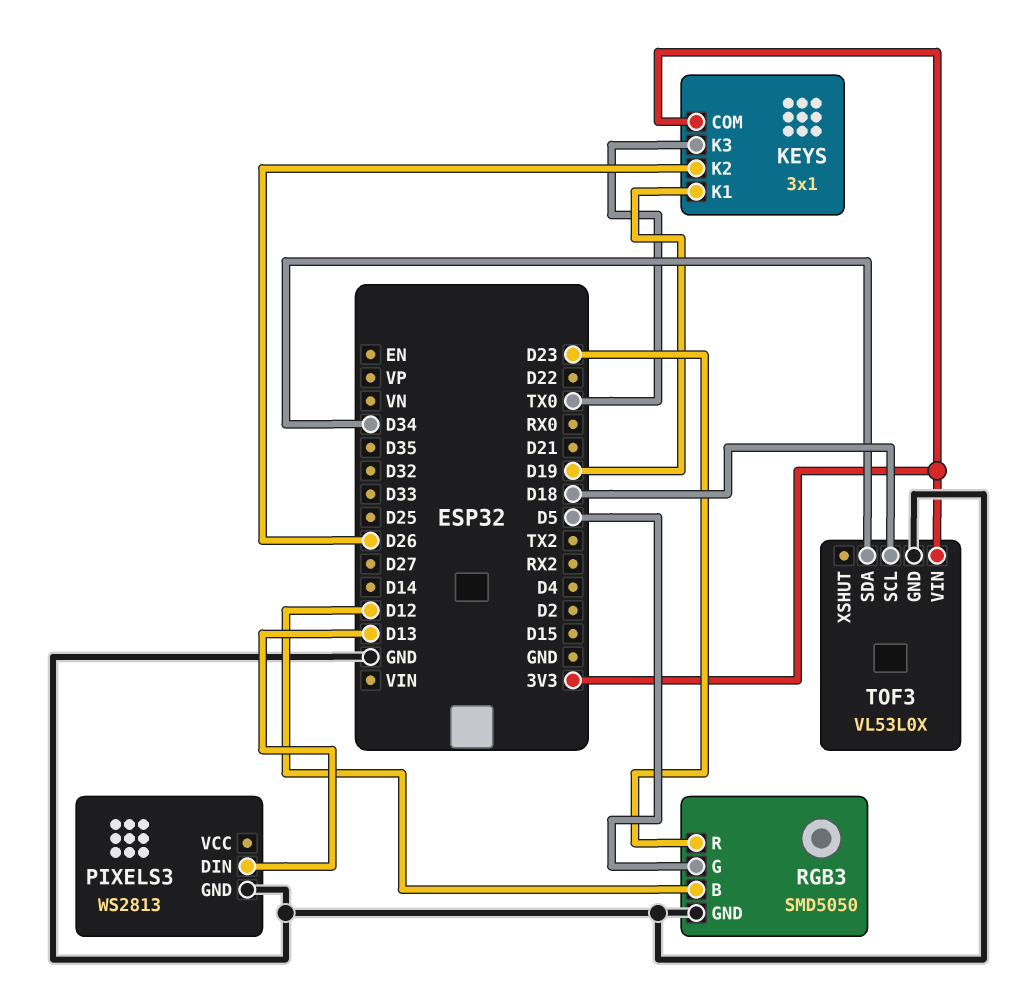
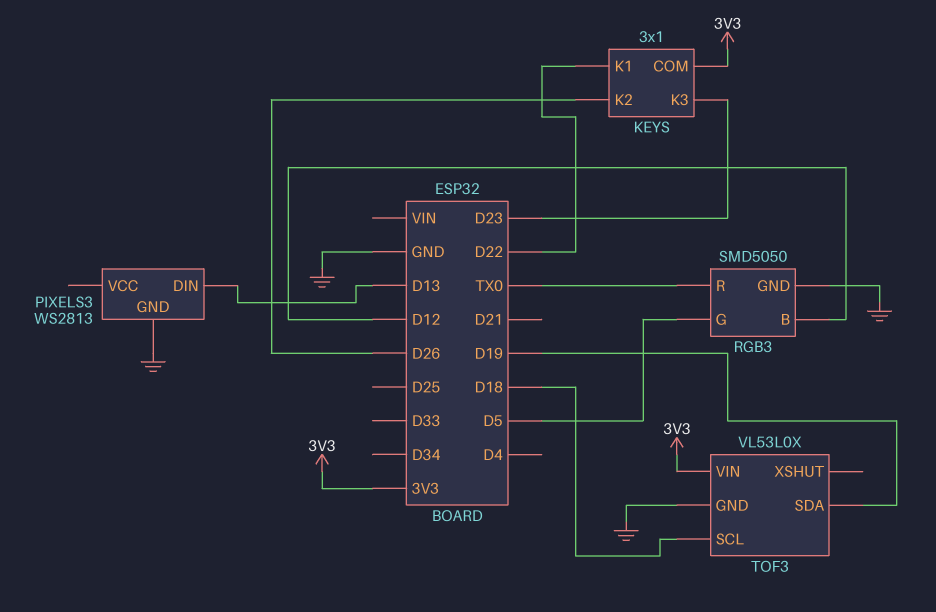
KEYS pin K1: D19 -> D22
KEYS pin K3: TX0 -> D23
RGB3 pin R: D23 -> TX0
TOF3 pin SDA: D34 -> D19

